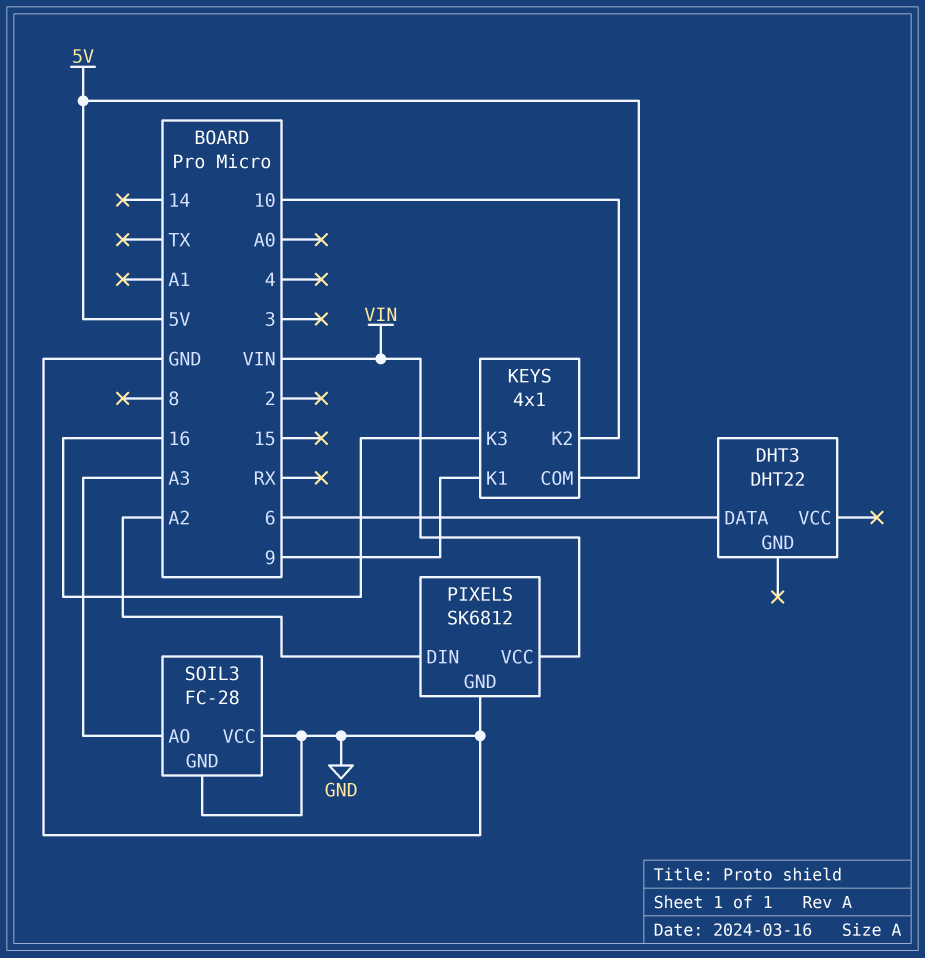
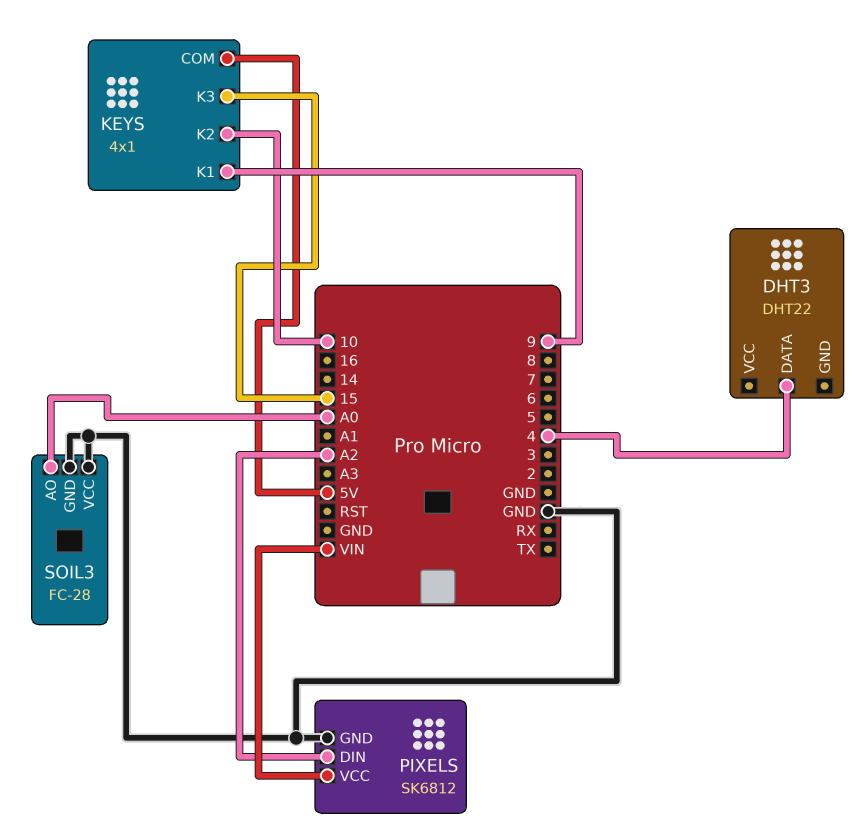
DHT3 pin DATA: 6 -> 4
KEYS pin K3: 16 -> 15
SOIL3 pin AO: A3 -> A0

